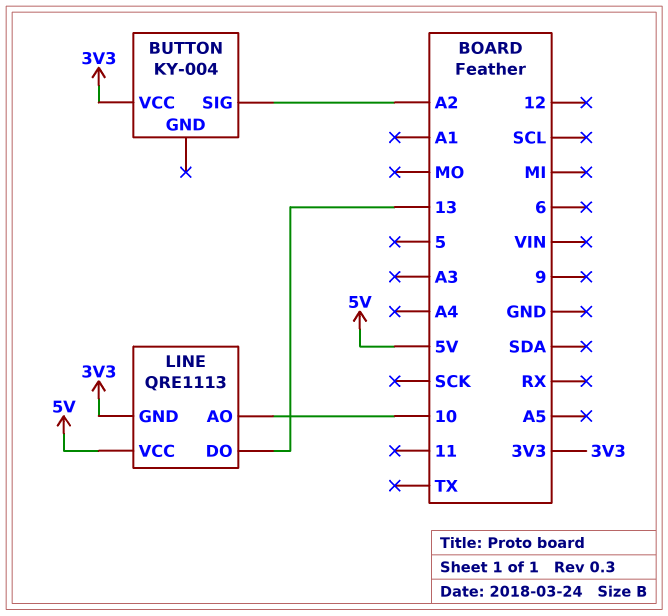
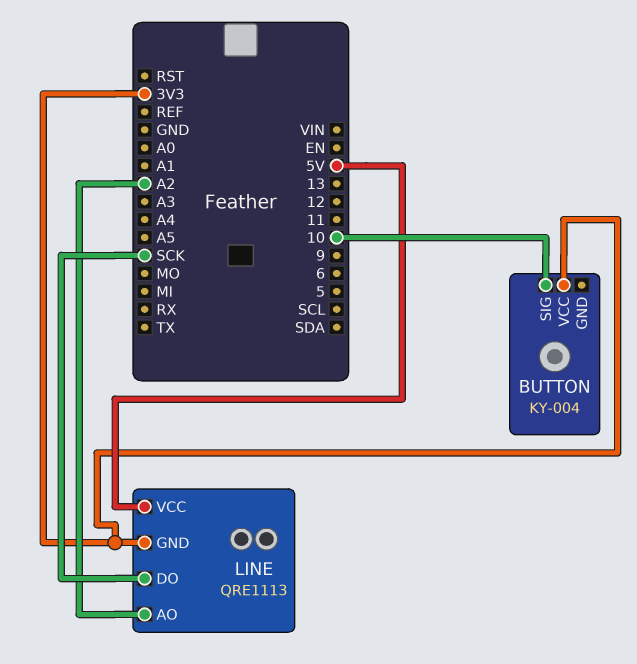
BUTTON pin SIG: A2 -> 10
LINE pin AO: 10 -> A2
LINE pin DO: 13 -> SCK

